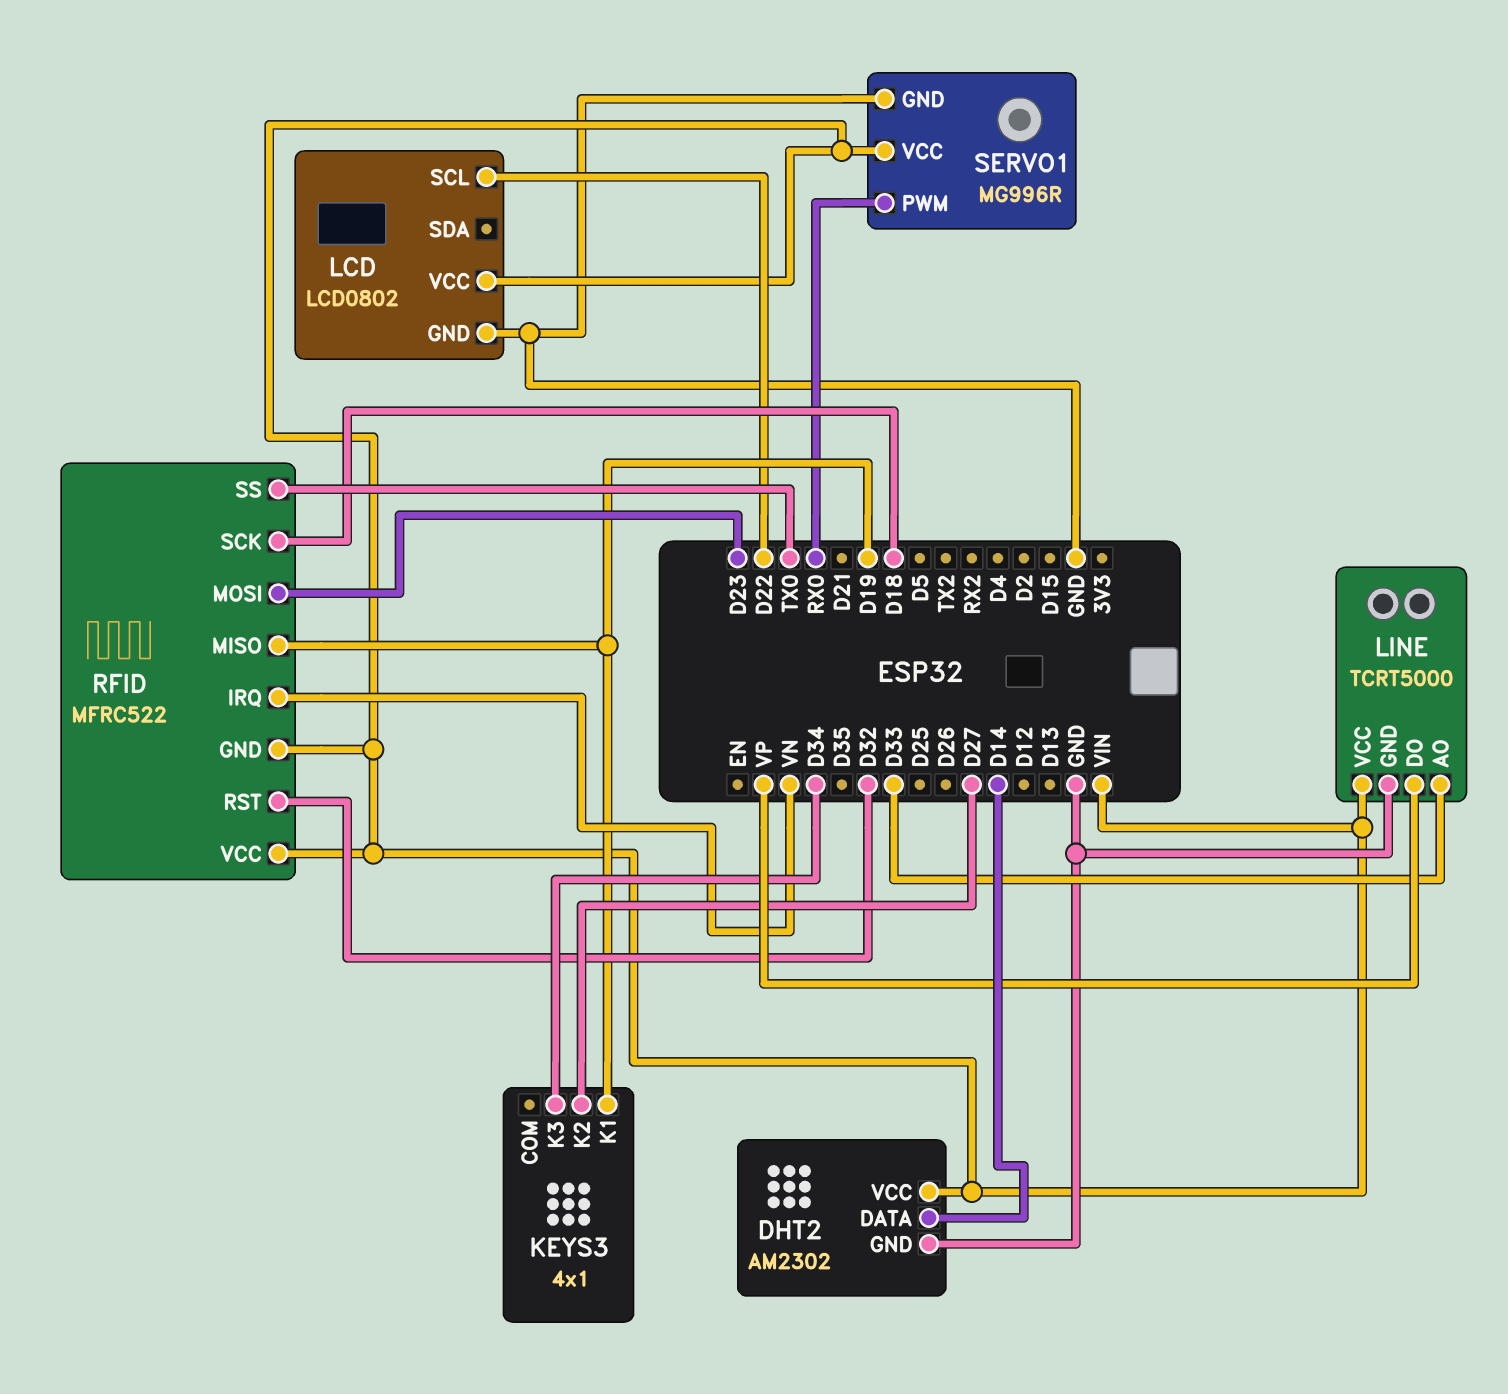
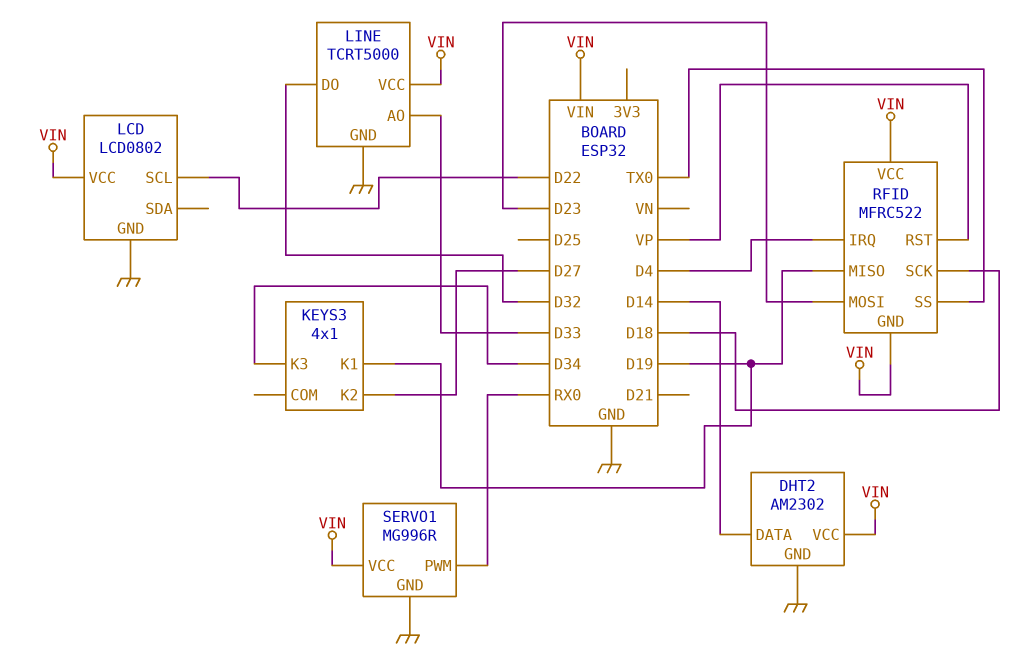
LINE pin DO: VP -> D32
RFID pin IRQ: VN -> D4
RFID pin RST: D32 -> VP

